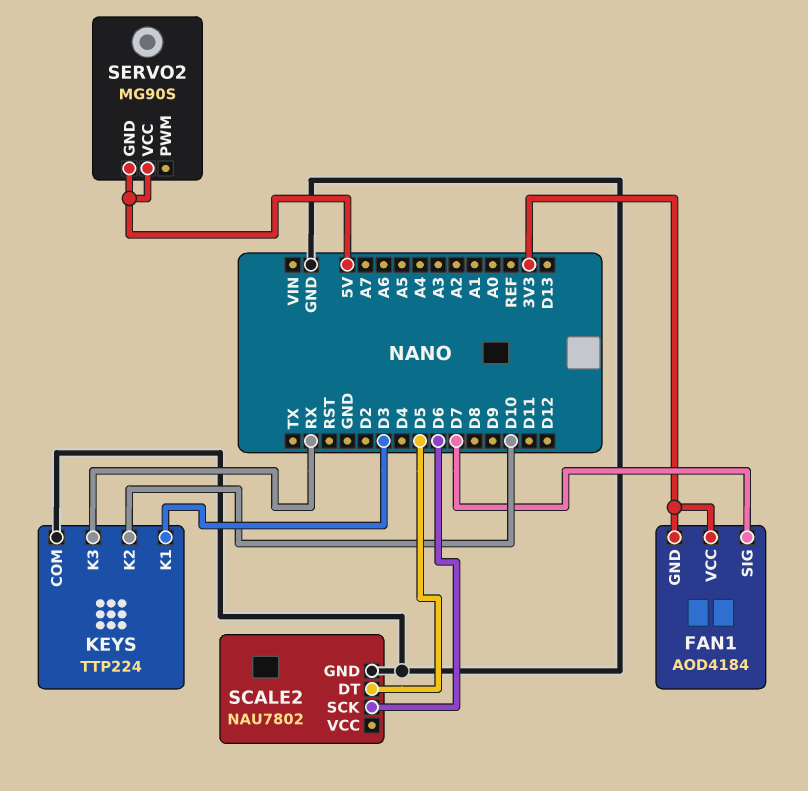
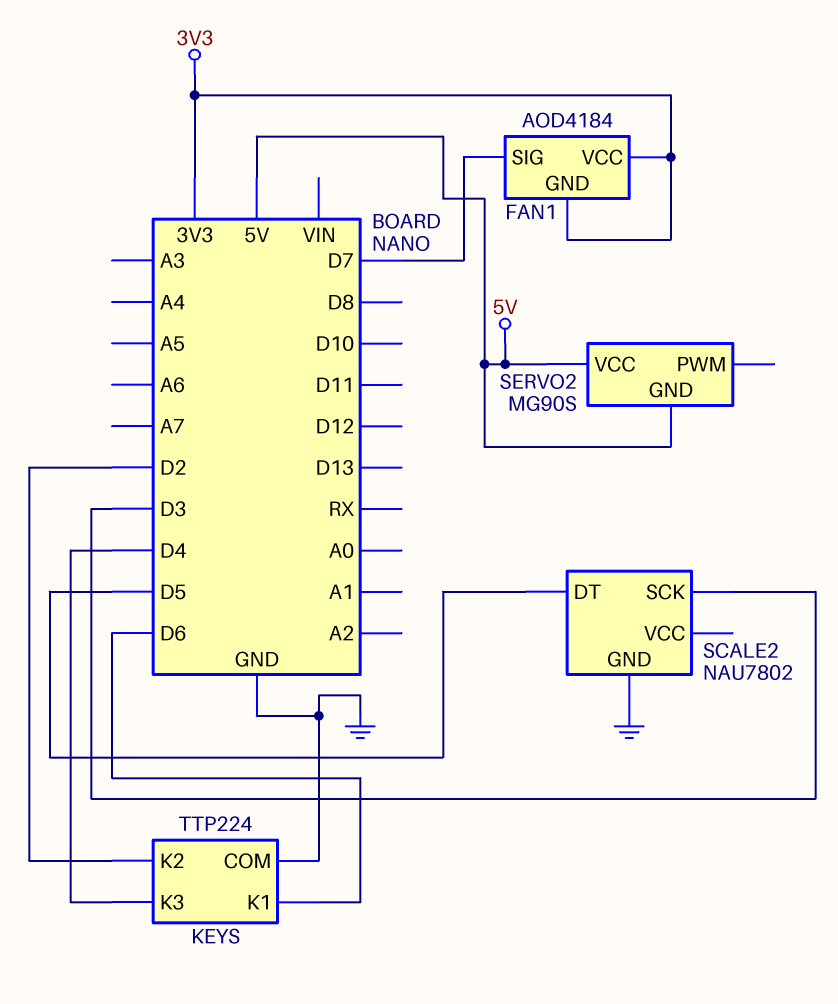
KEYS pin K1: D3 -> D6
KEYS pin K2: D10 -> D2
KEYS pin K3: RX -> D4
SCALE2 pin SCK: D6 -> D3

